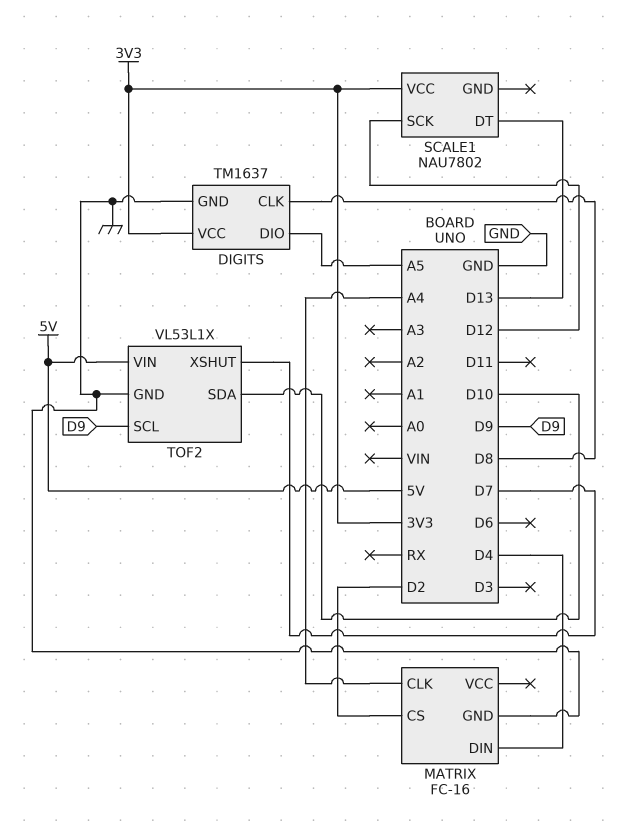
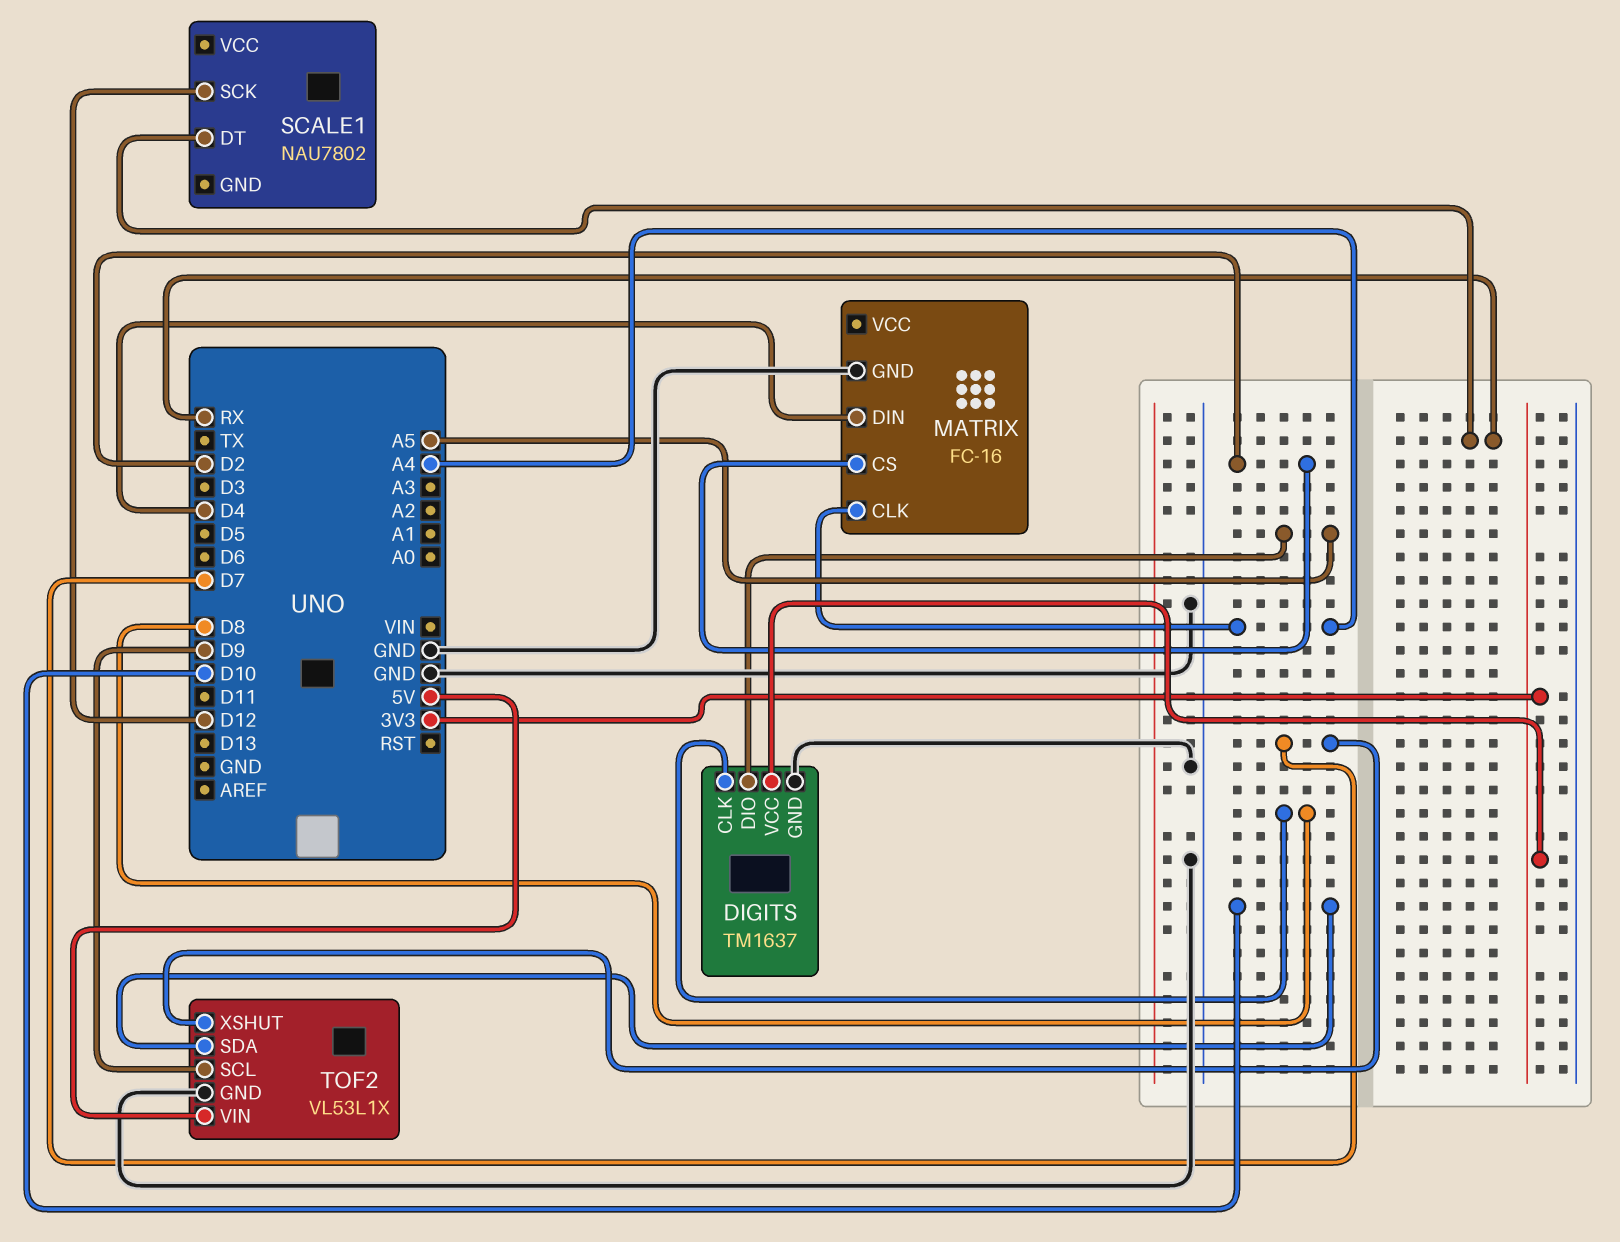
SCALE1 pin DT: D13 -> RX
SCALE1 pin VCC: 3V3 -> none

